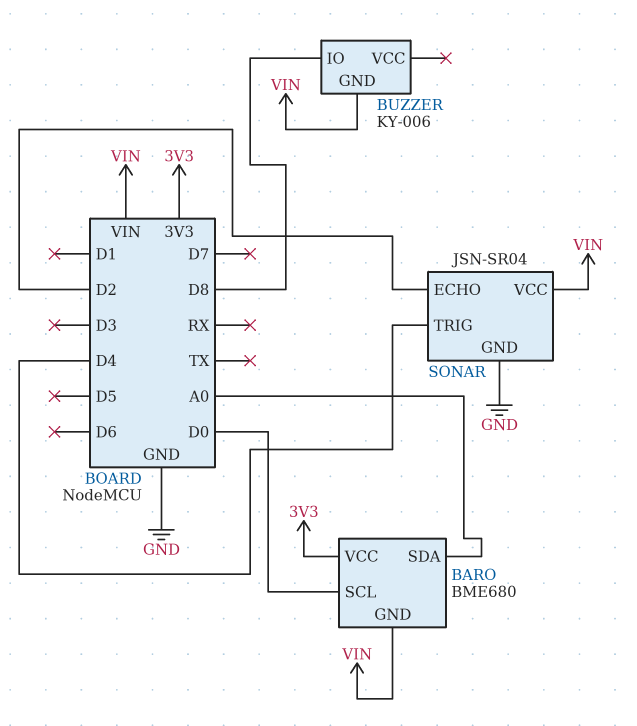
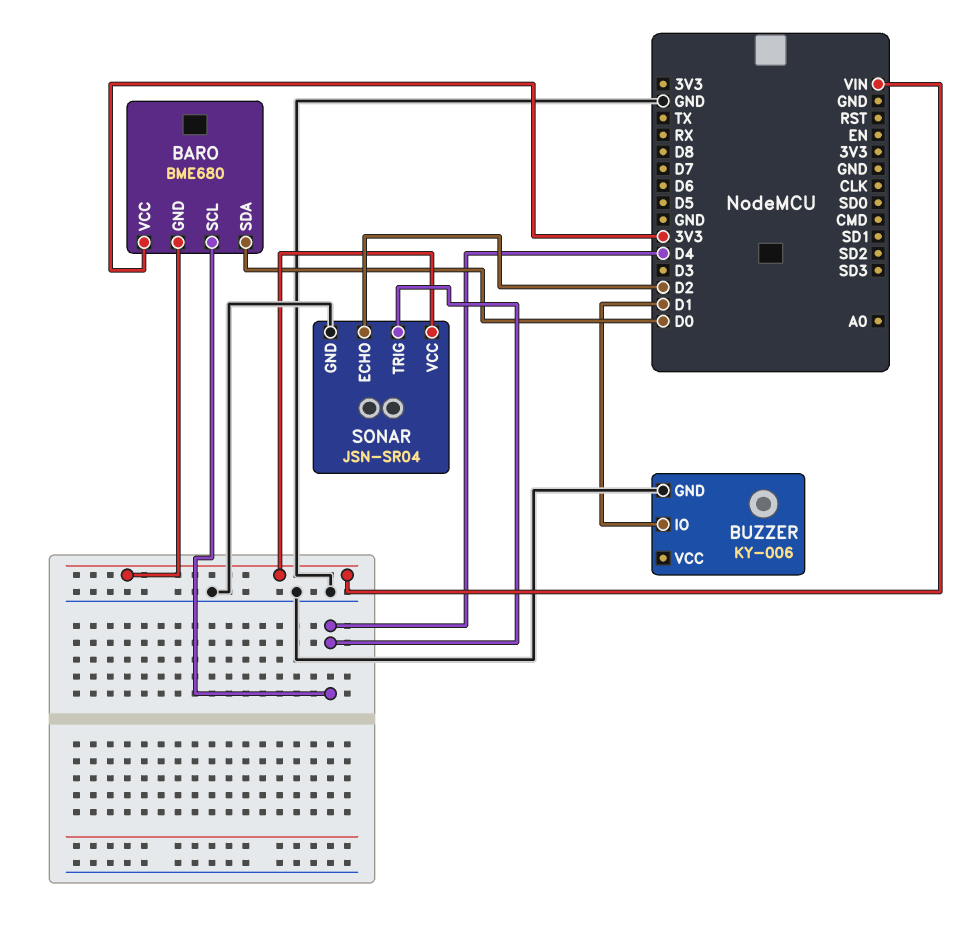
BARO pin SCL: D0 -> D4
BARO pin SDA: A0 -> D0
BUZZER pin GND: VIN -> GND
BUZZER pin IO: D8 -> D1

